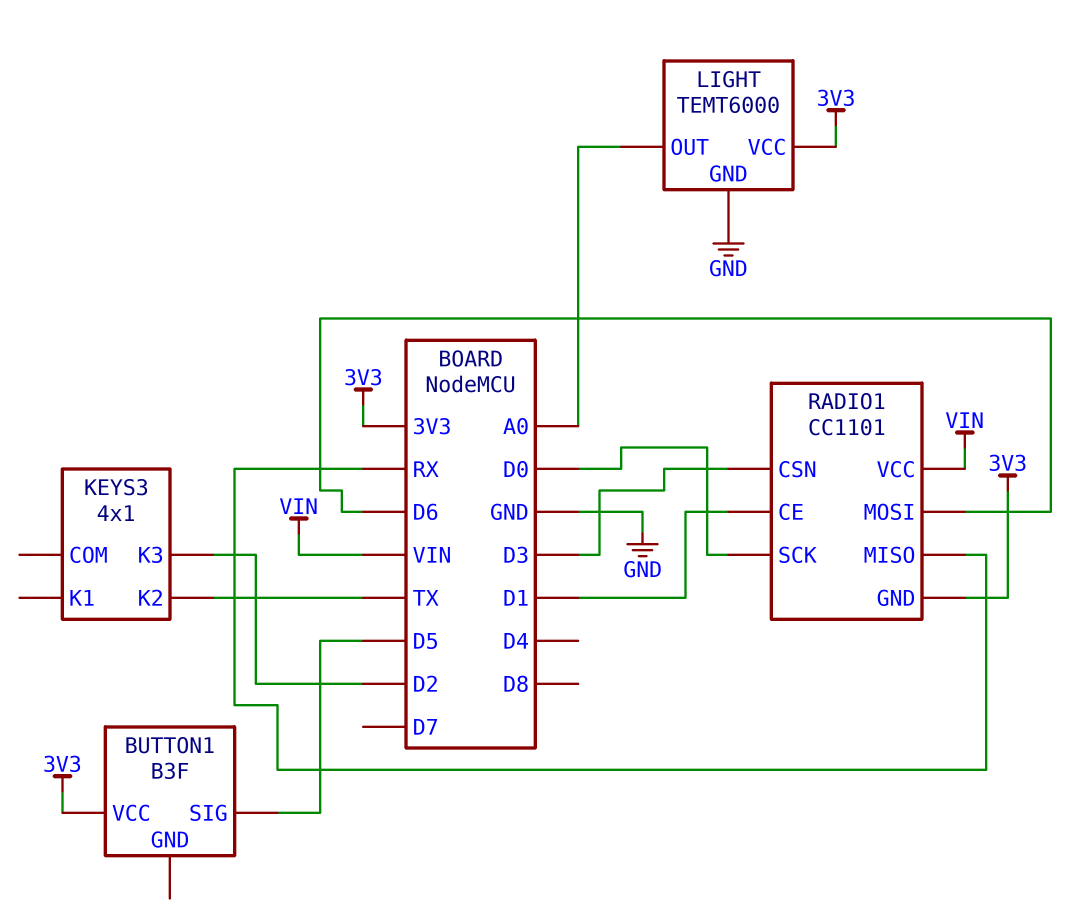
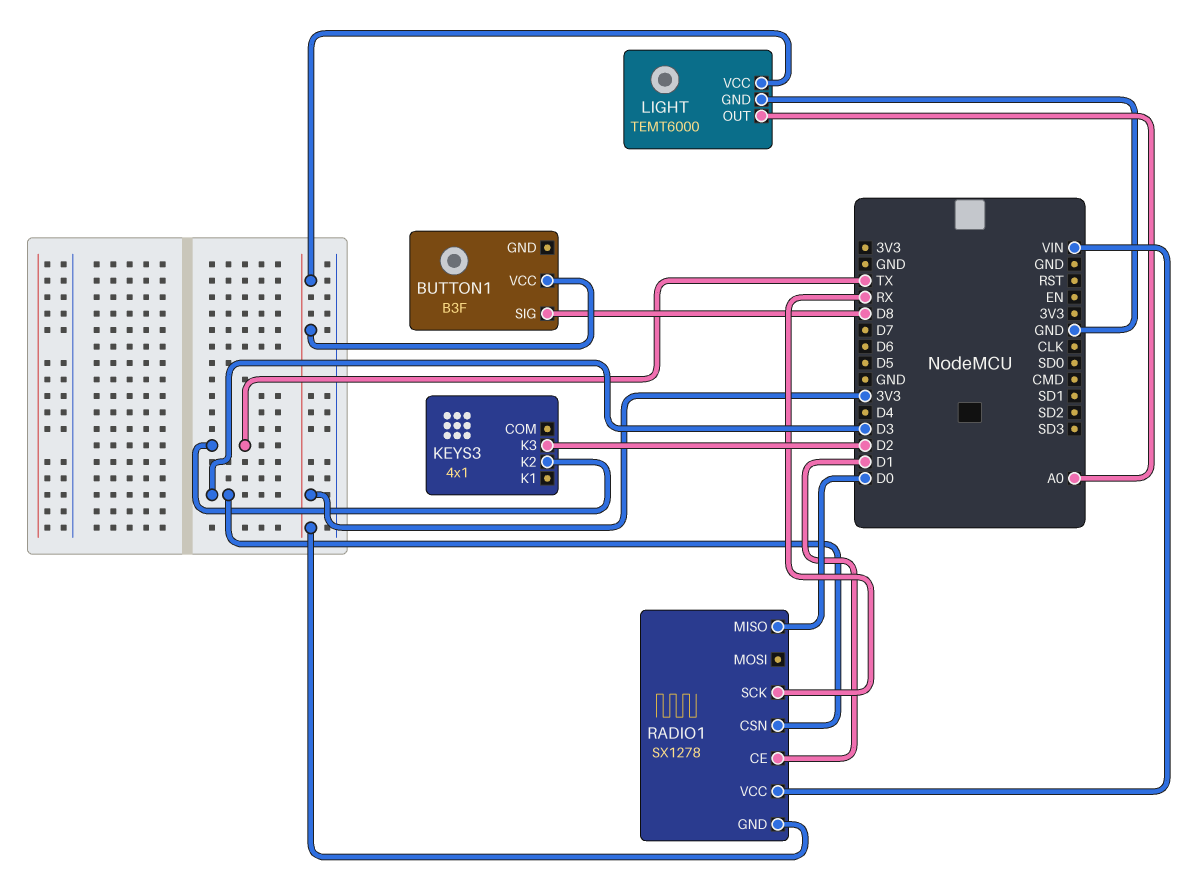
BUTTON1 pin SIG: D5 -> D8
RADIO1: CC1101 -> SX1278
RADIO1 pin MISO: RX -> D0
RADIO1 pin MOSI: D6 -> none
RADIO1 pin SCK: D0 -> RX

